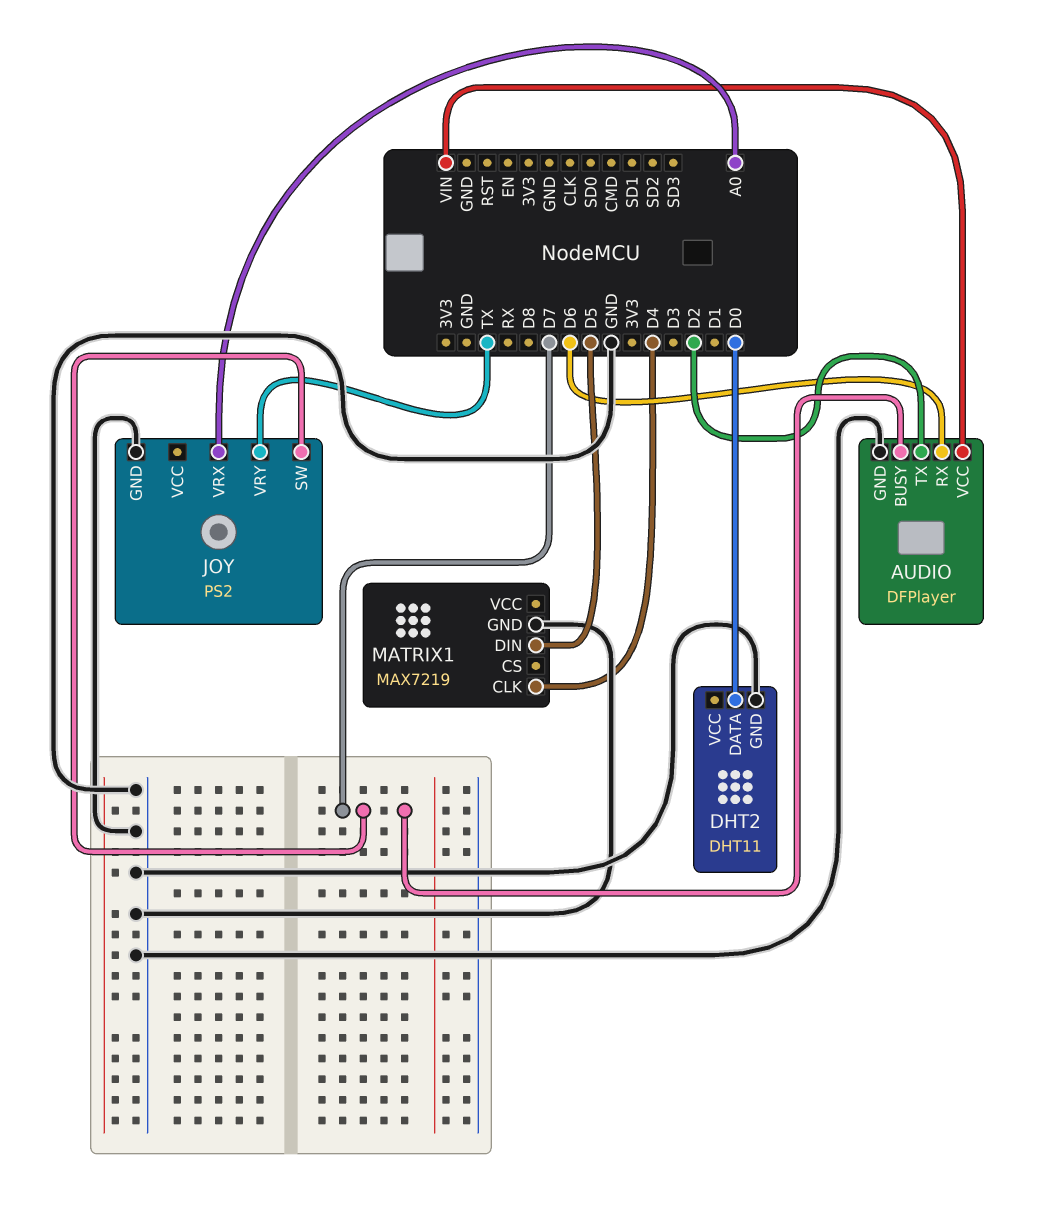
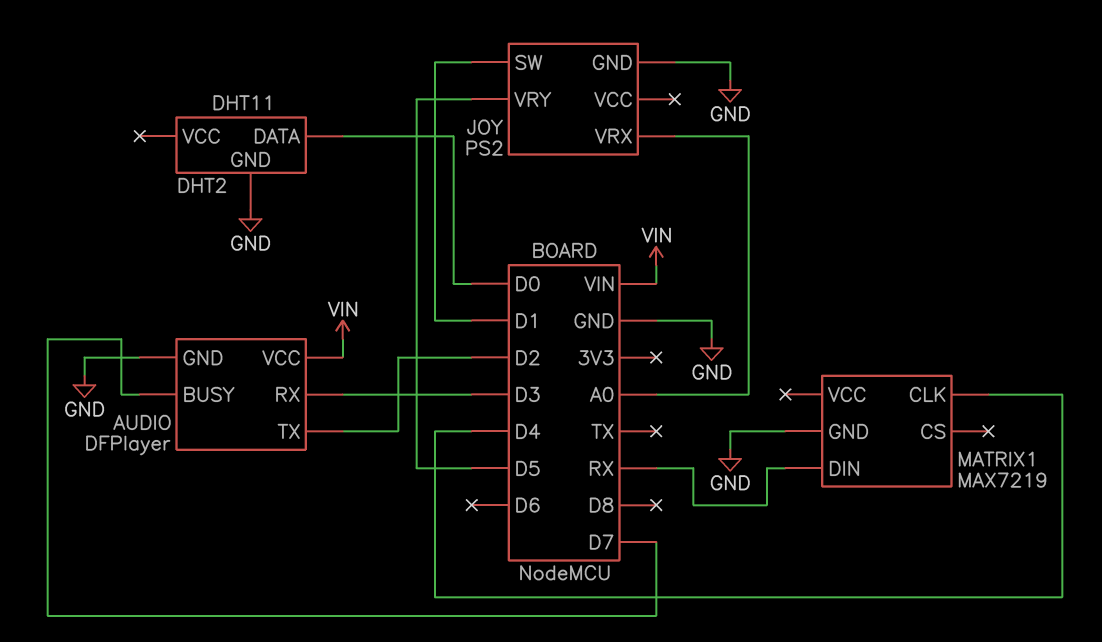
AUDIO pin RX: D6 -> D3
JOY pin SW: D7 -> D1
JOY pin VRY: TX -> D5
MATRIX1 pin DIN: D5 -> RX

